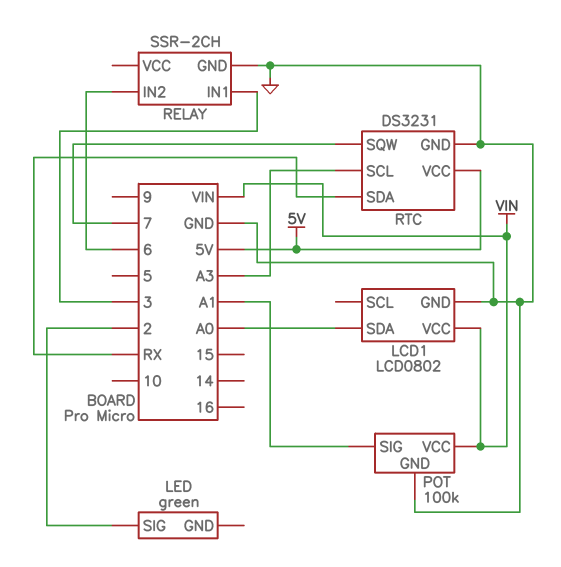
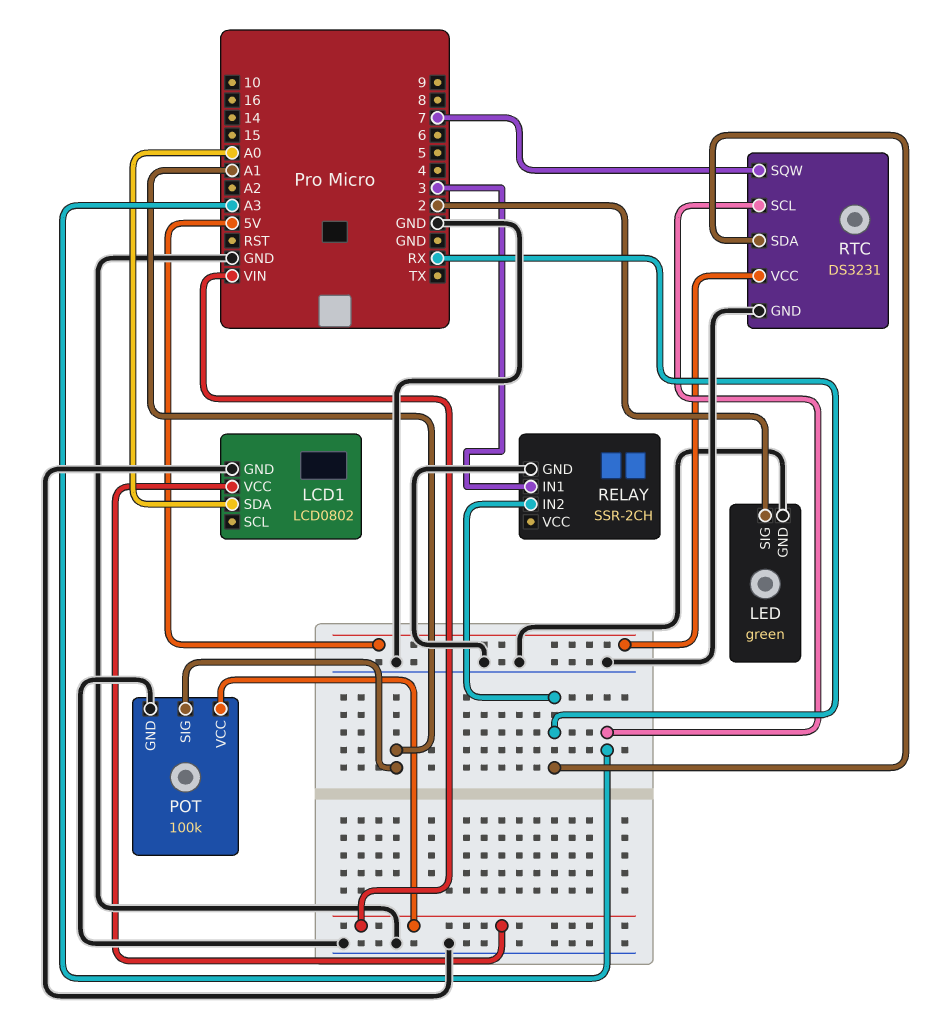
LED pin GND: none -> GND
RELAY pin IN2: 6 -> RX

